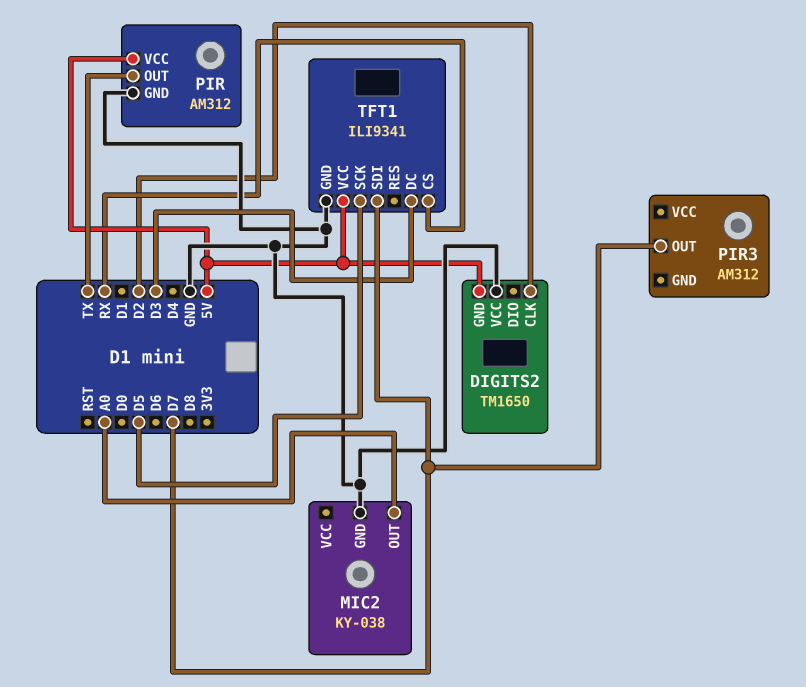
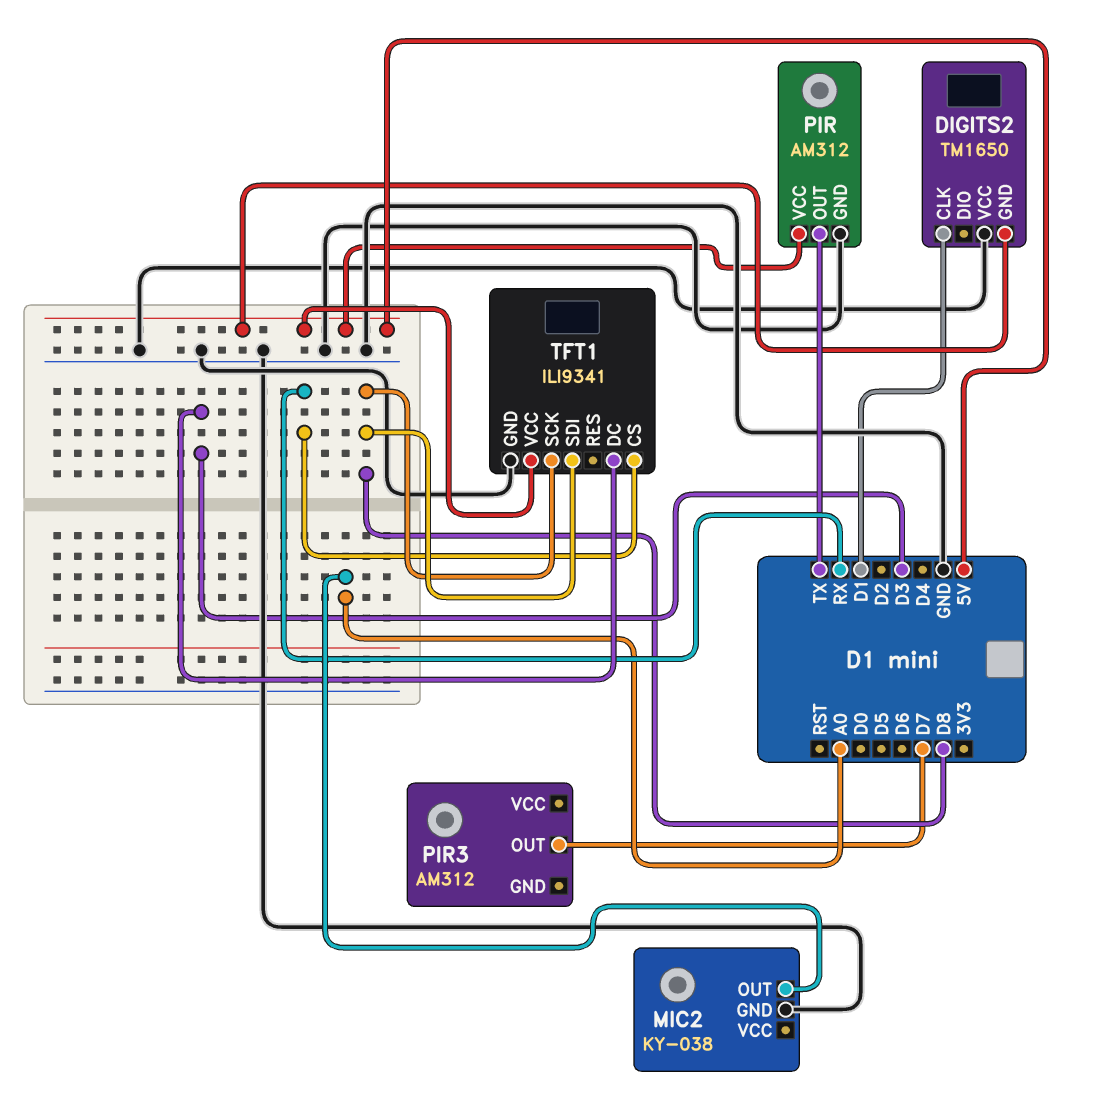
DIGITS2 pin CLK: D2 -> D1
TFT1 pin SCK: D5 -> D8
TFT1 pin SDI: D7 -> D8

